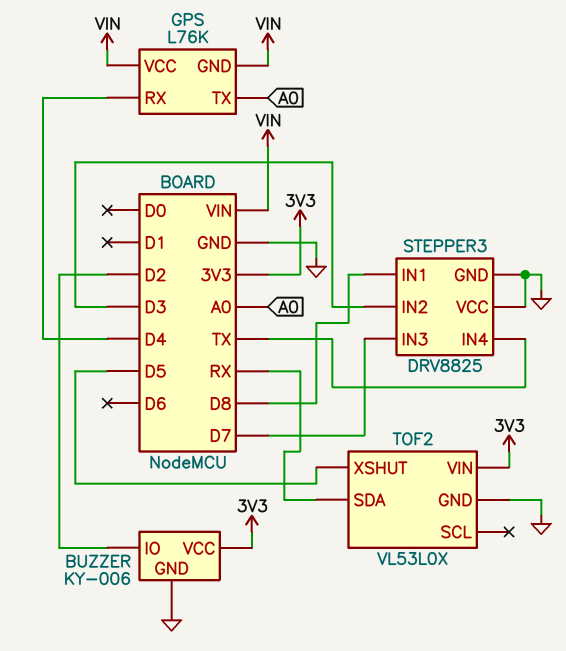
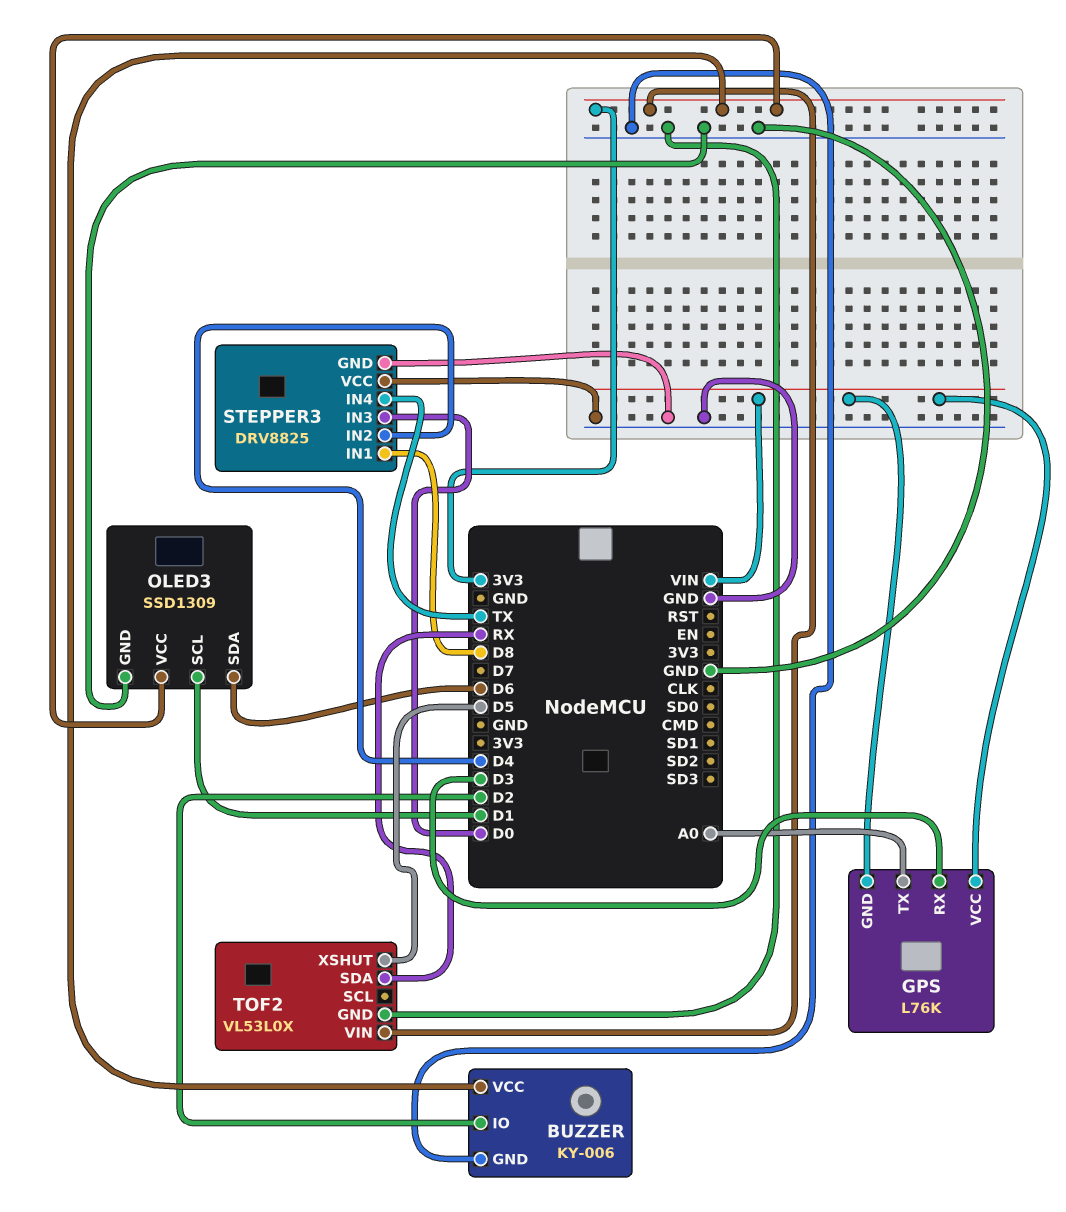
GPS pin RX: D4 -> D3
OLED3: none -> SSD1309
OLED3 pin GND: none -> GND
OLED3 pin SCL: none -> D1
OLED3 pin SDA: none -> D6
OLED3 pin VCC: none -> 3V3
STEPPER3 pin IN2: D3 -> D4
STEPPER3 pin IN3: D7 -> D0

